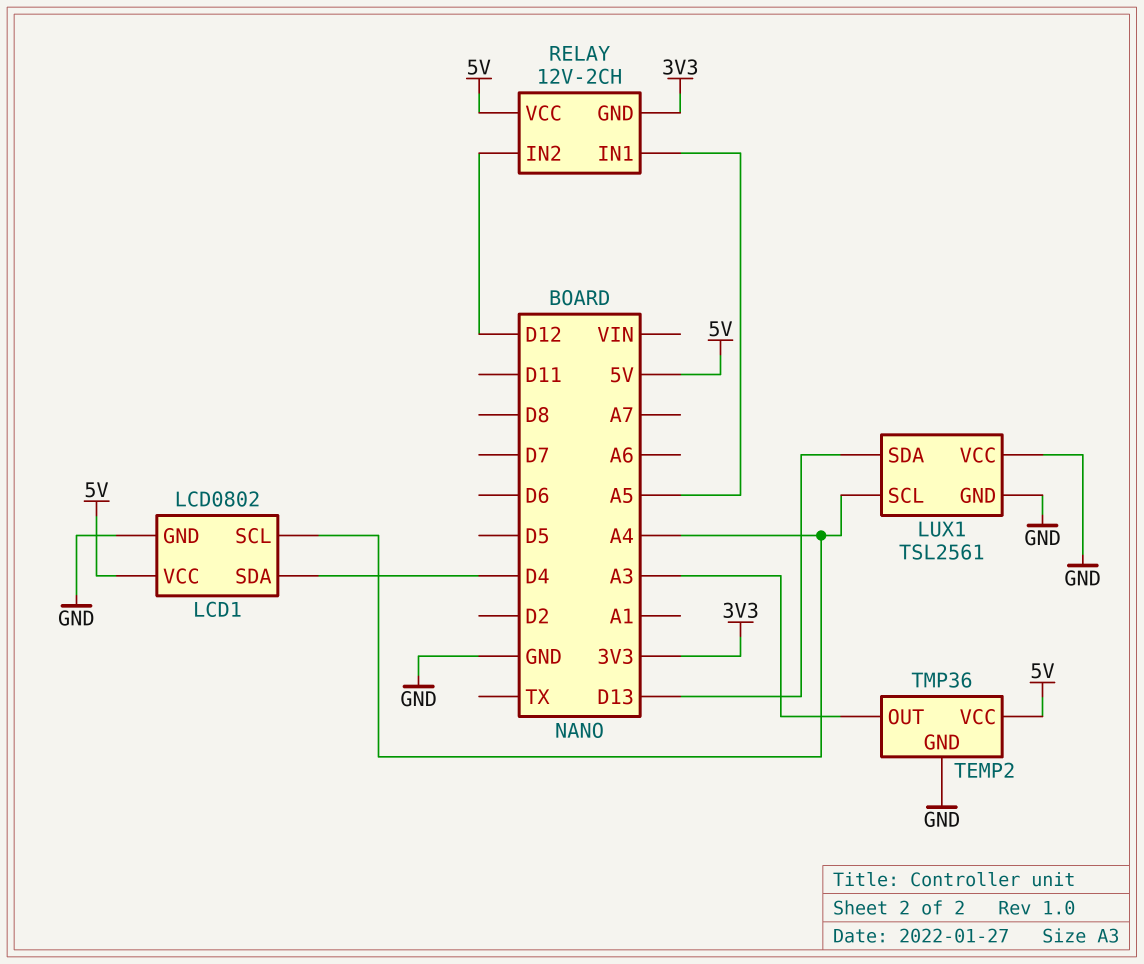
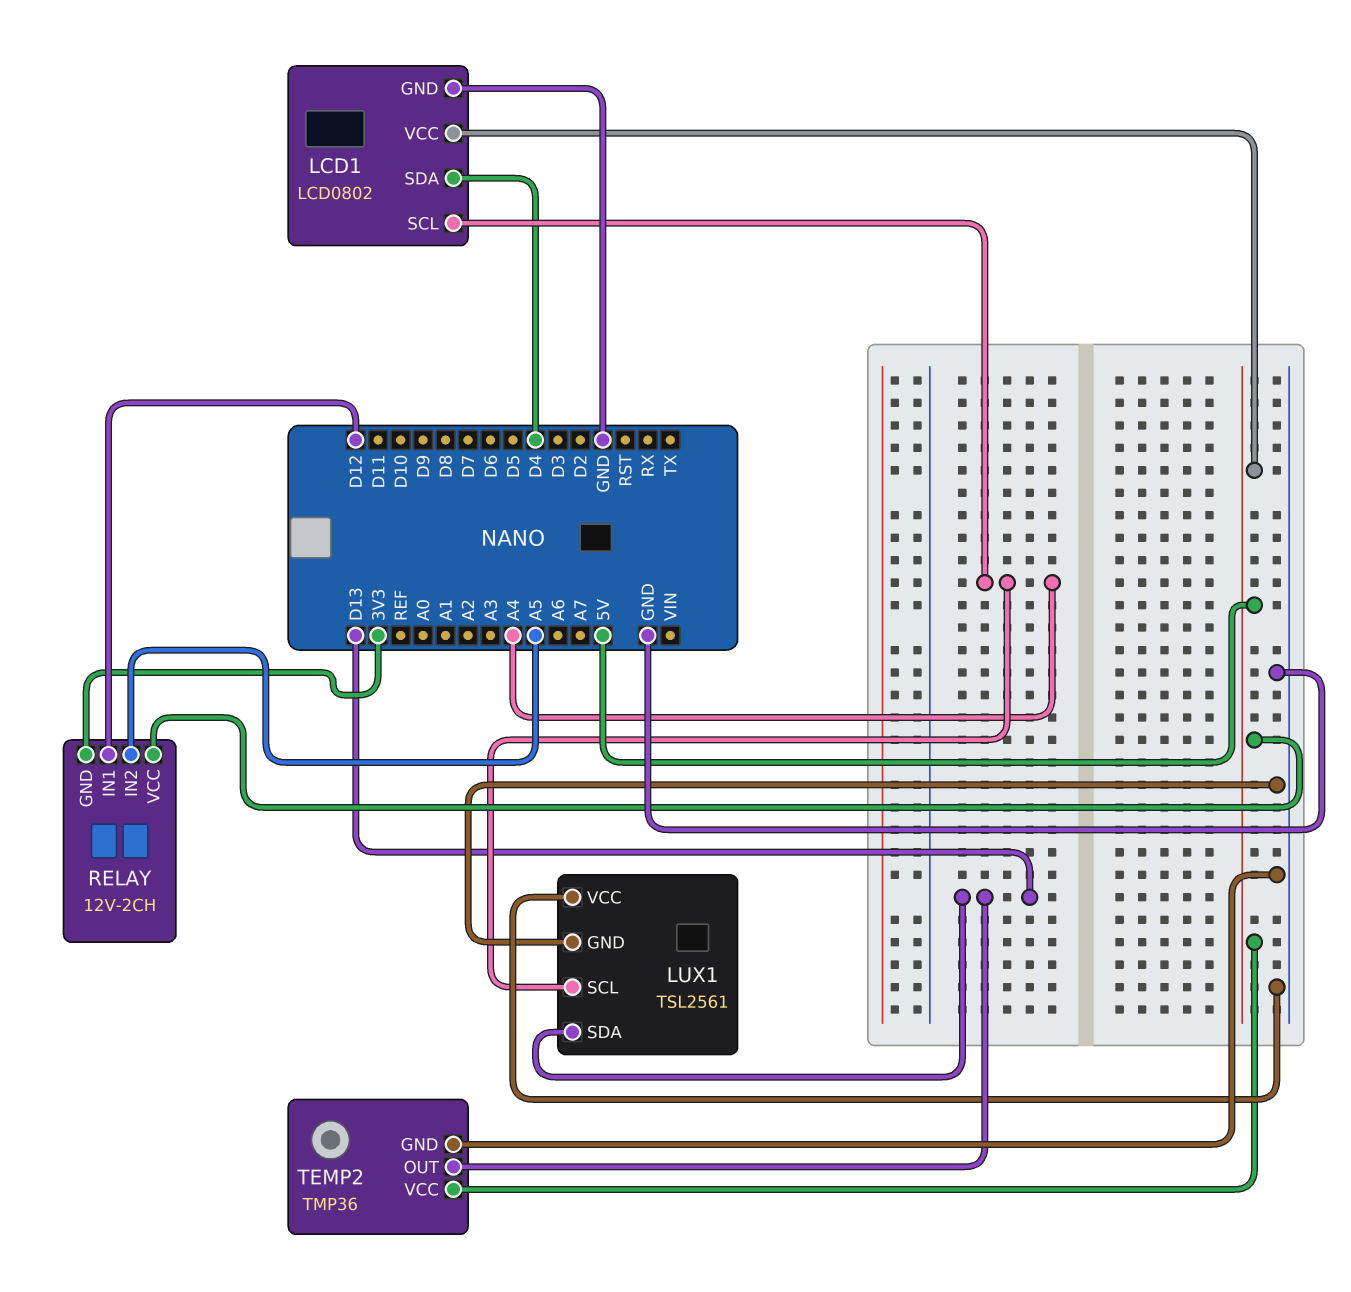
RELAY pin IN1: A5 -> D12
RELAY pin IN2: D12 -> A5
TEMP2 pin OUT: A3 -> D13

